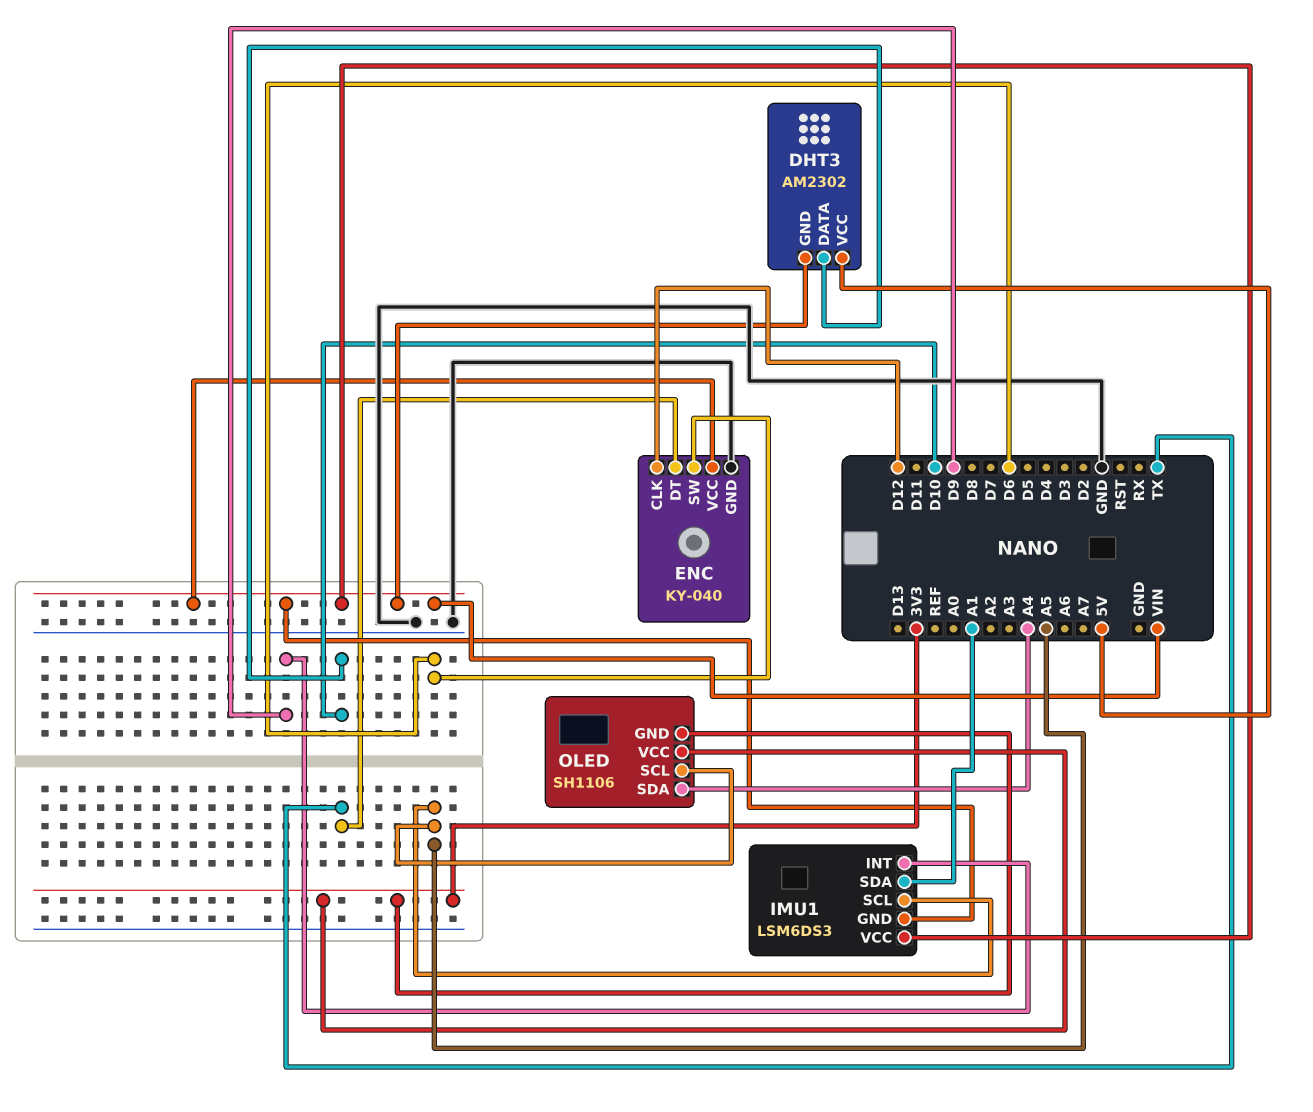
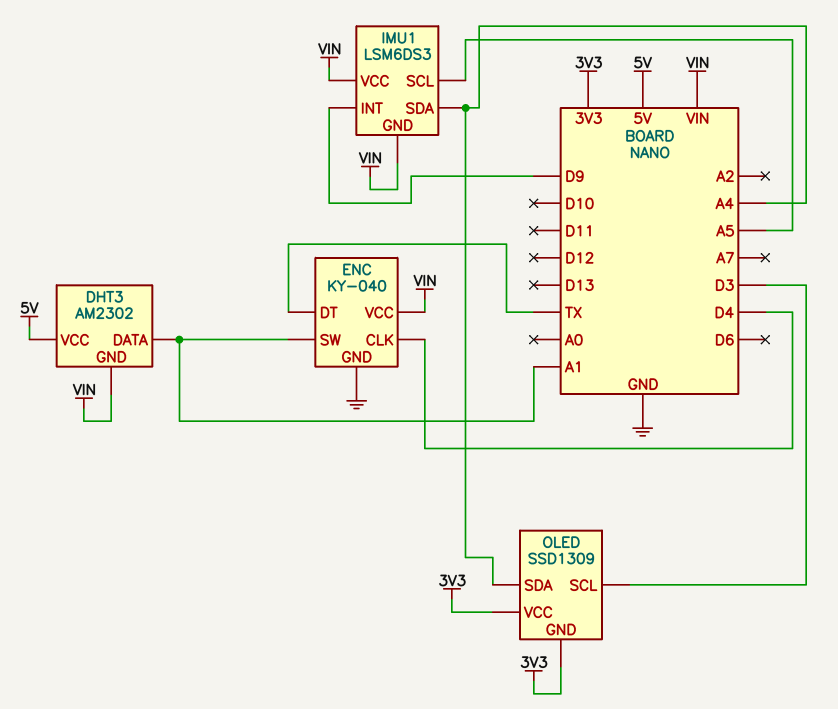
DHT3 pin DATA: D10 -> A1
ENC pin CLK: D12 -> D4
ENC pin SW: D6 -> A1
IMU1 pin SDA: A1 -> A4
OLED: SH1106 -> SSD1309
OLED pin SCL: A5 -> D3

